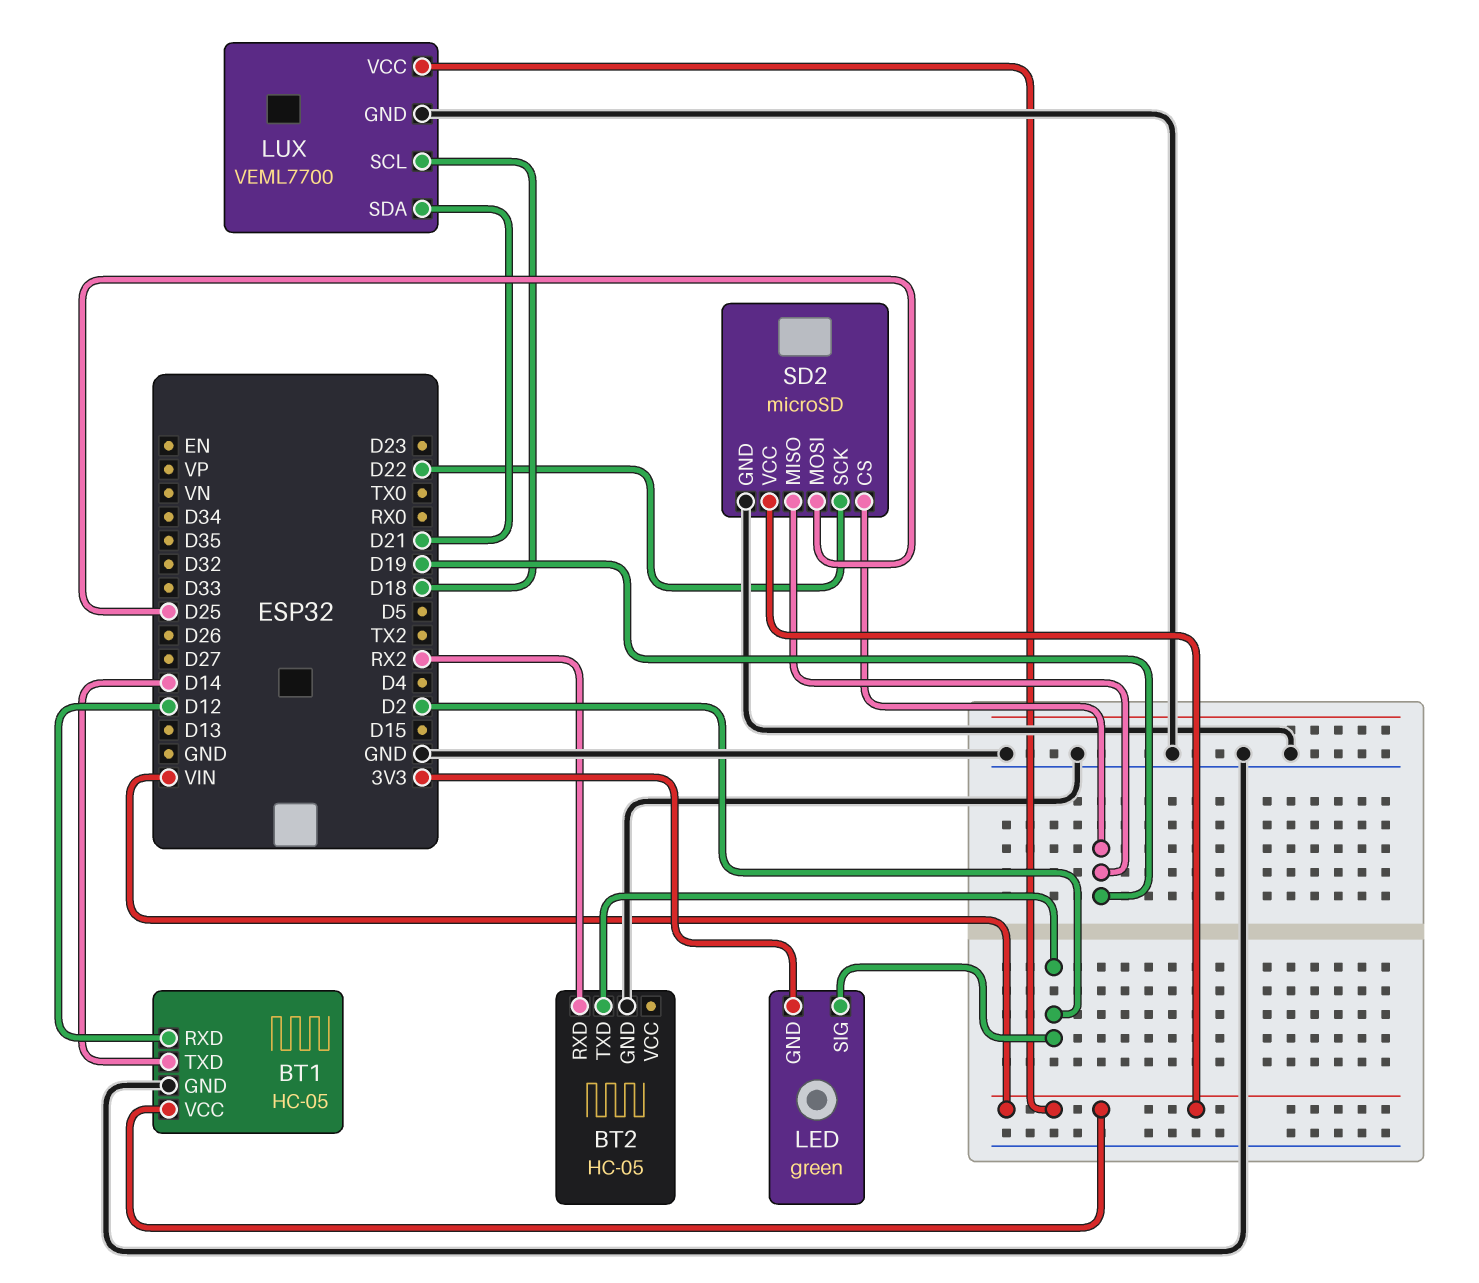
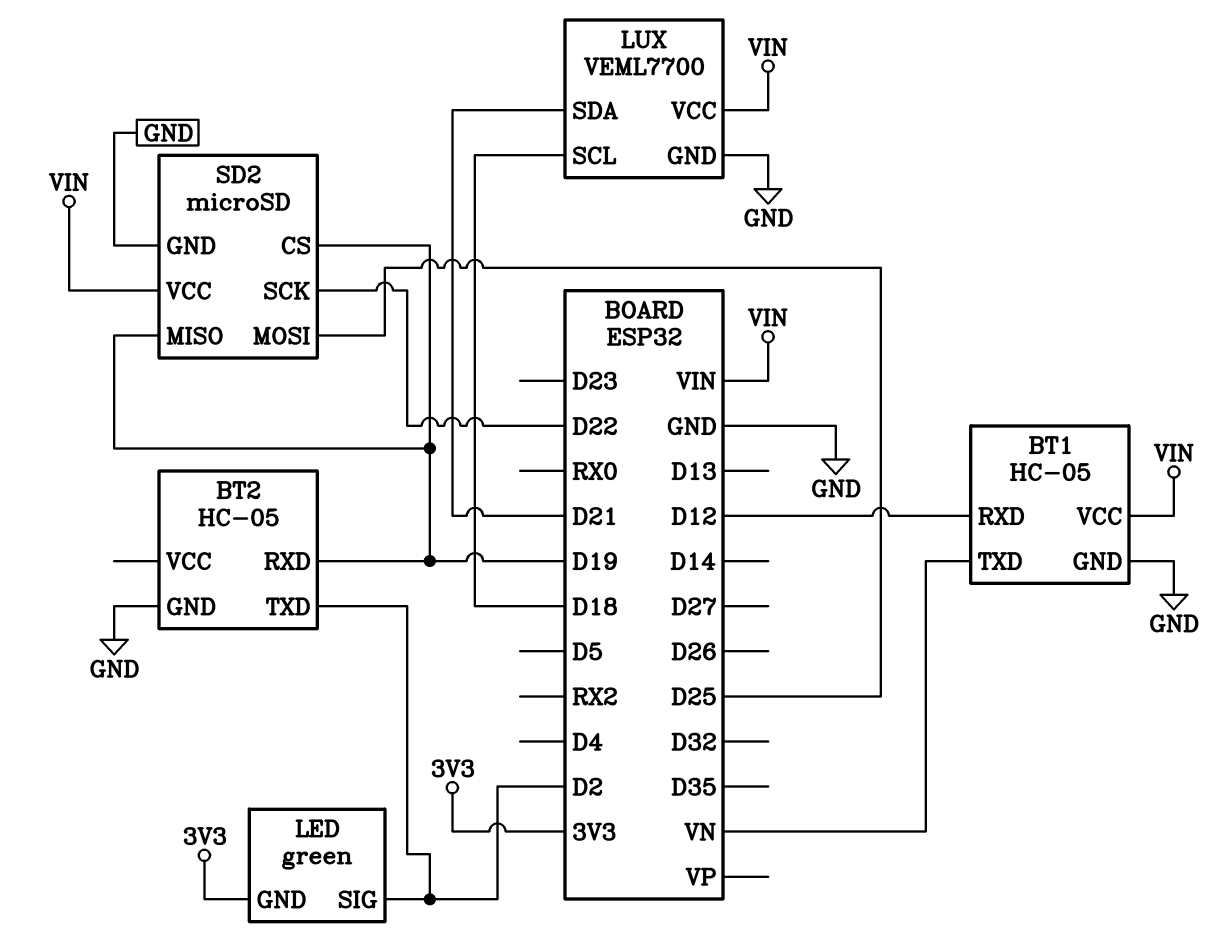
BT1 pin TXD: D14 -> VN
BT2 pin RXD: RX2 -> D19

